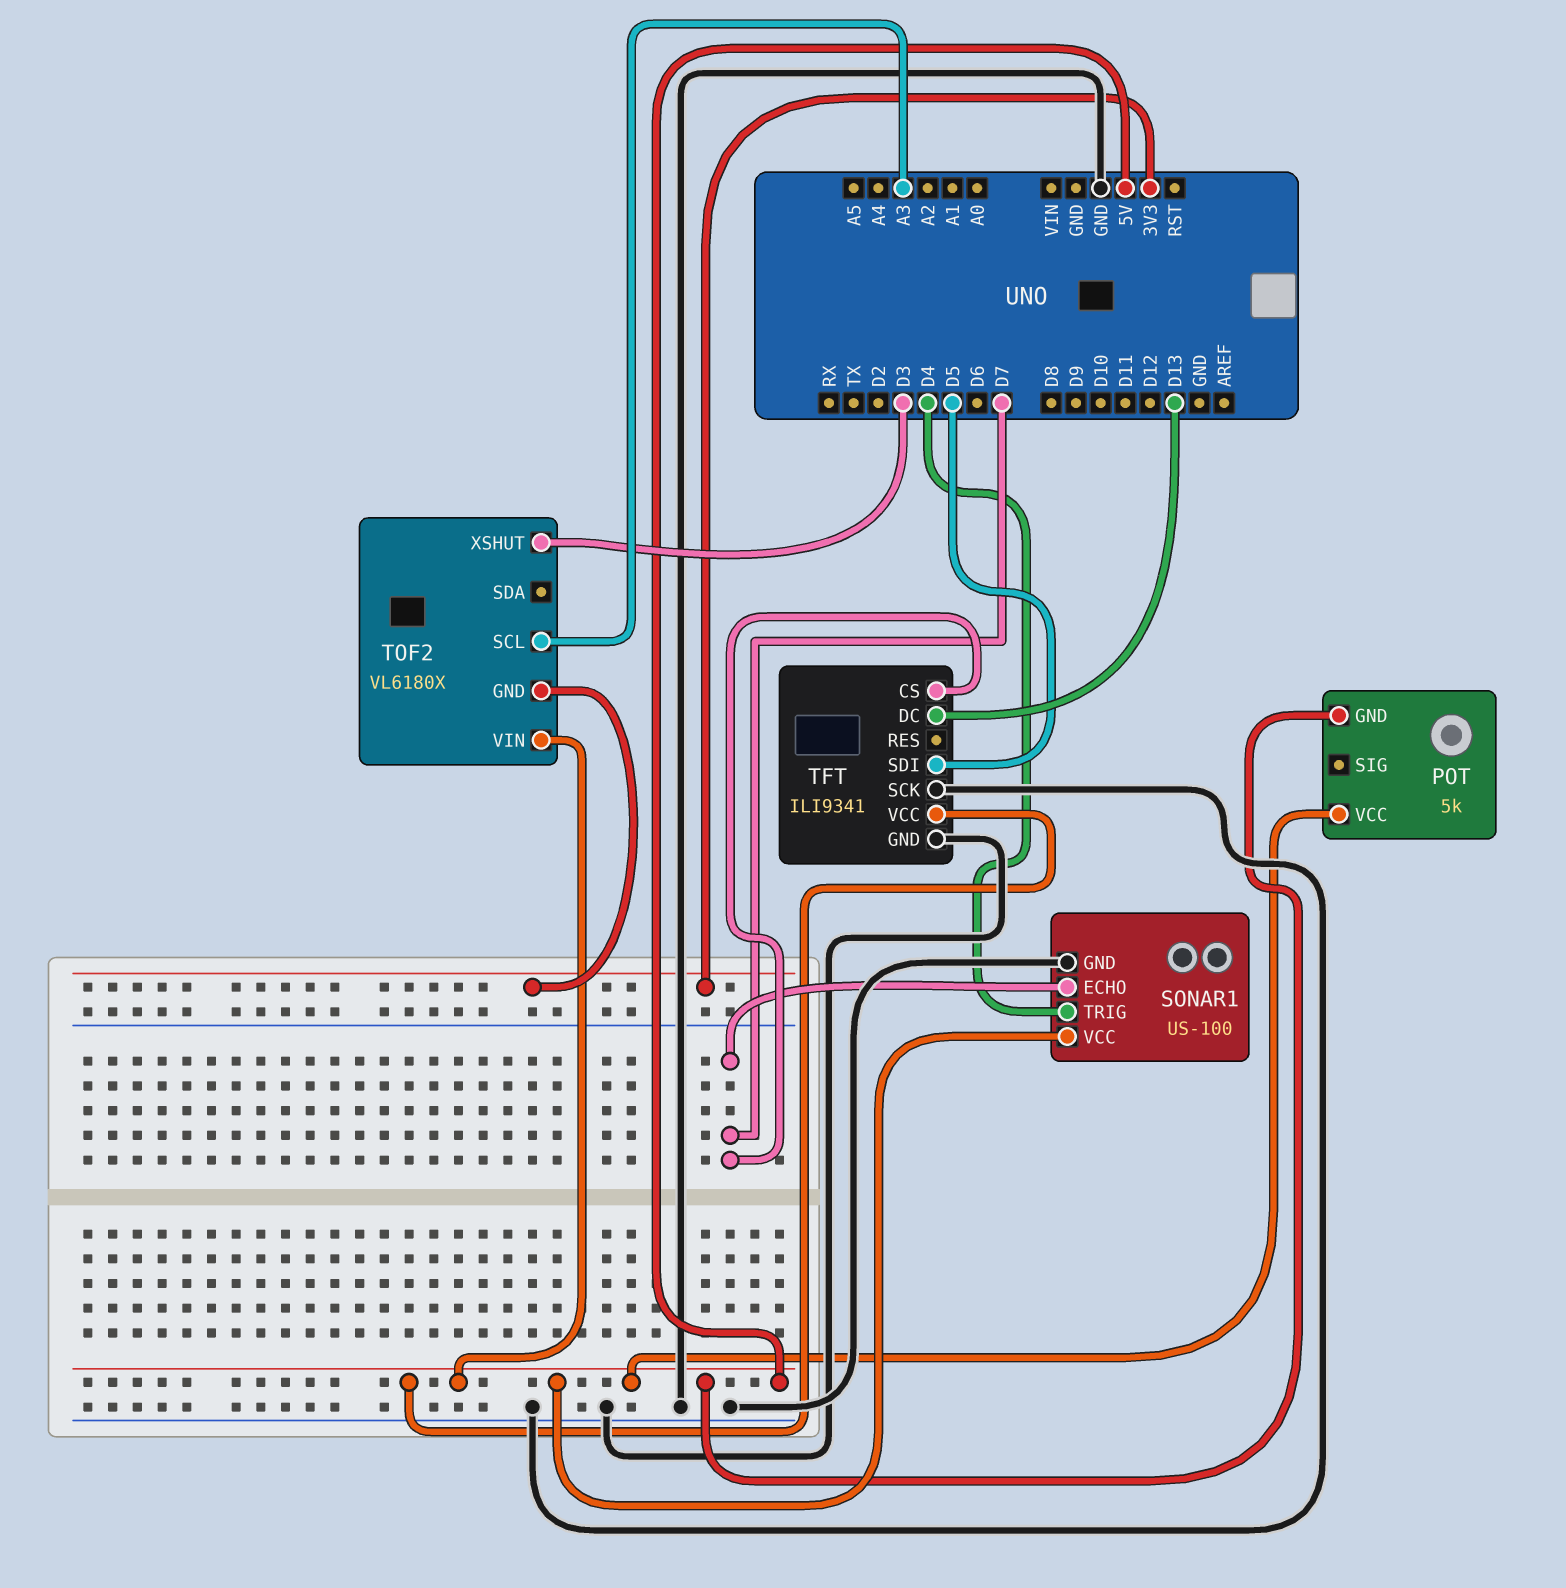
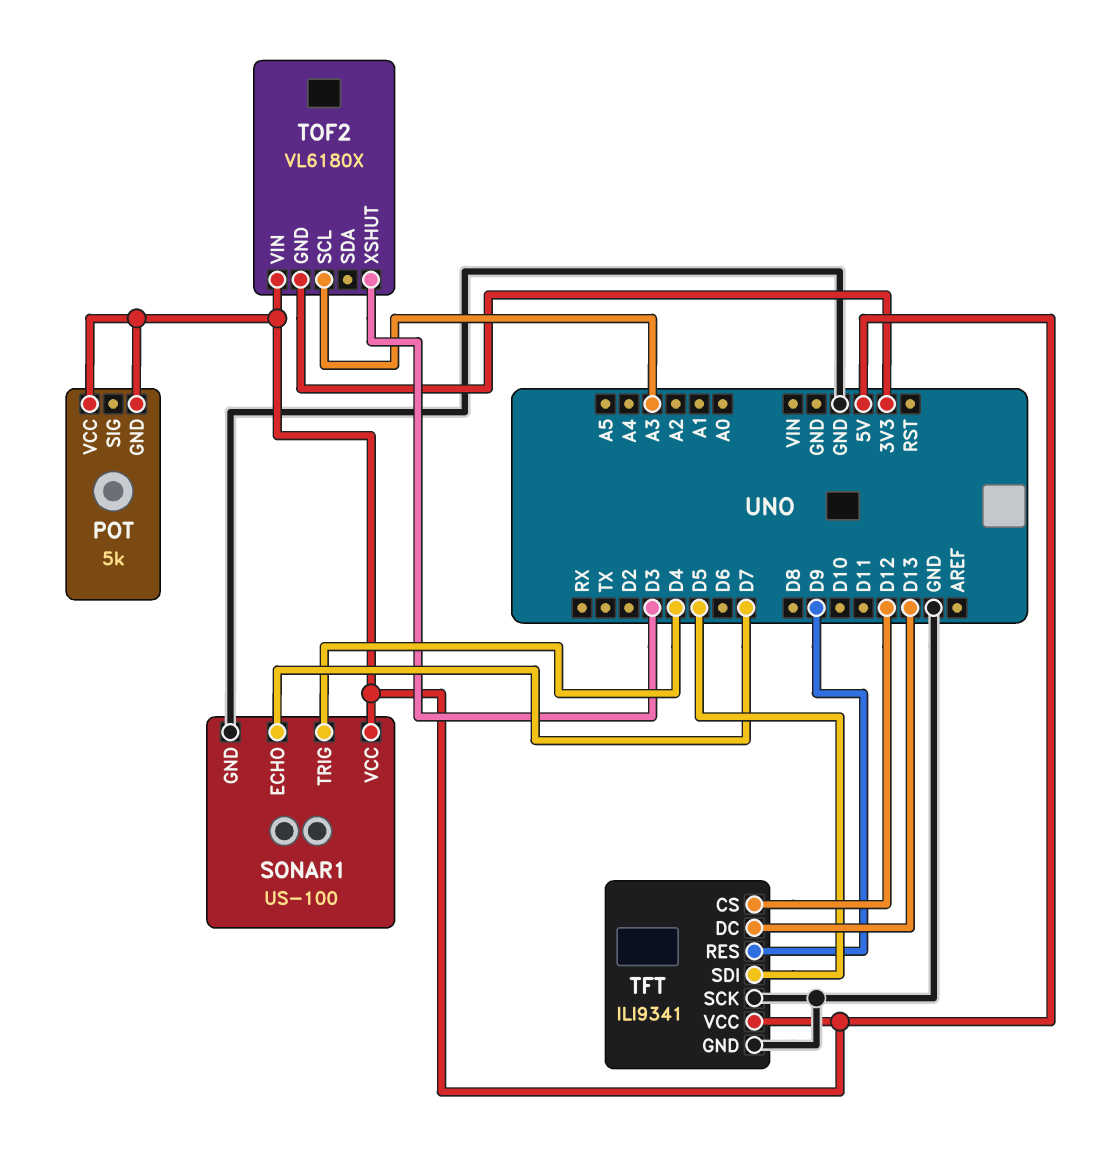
TFT pin CS: D7 -> D12
TFT pin RES: none -> D9

